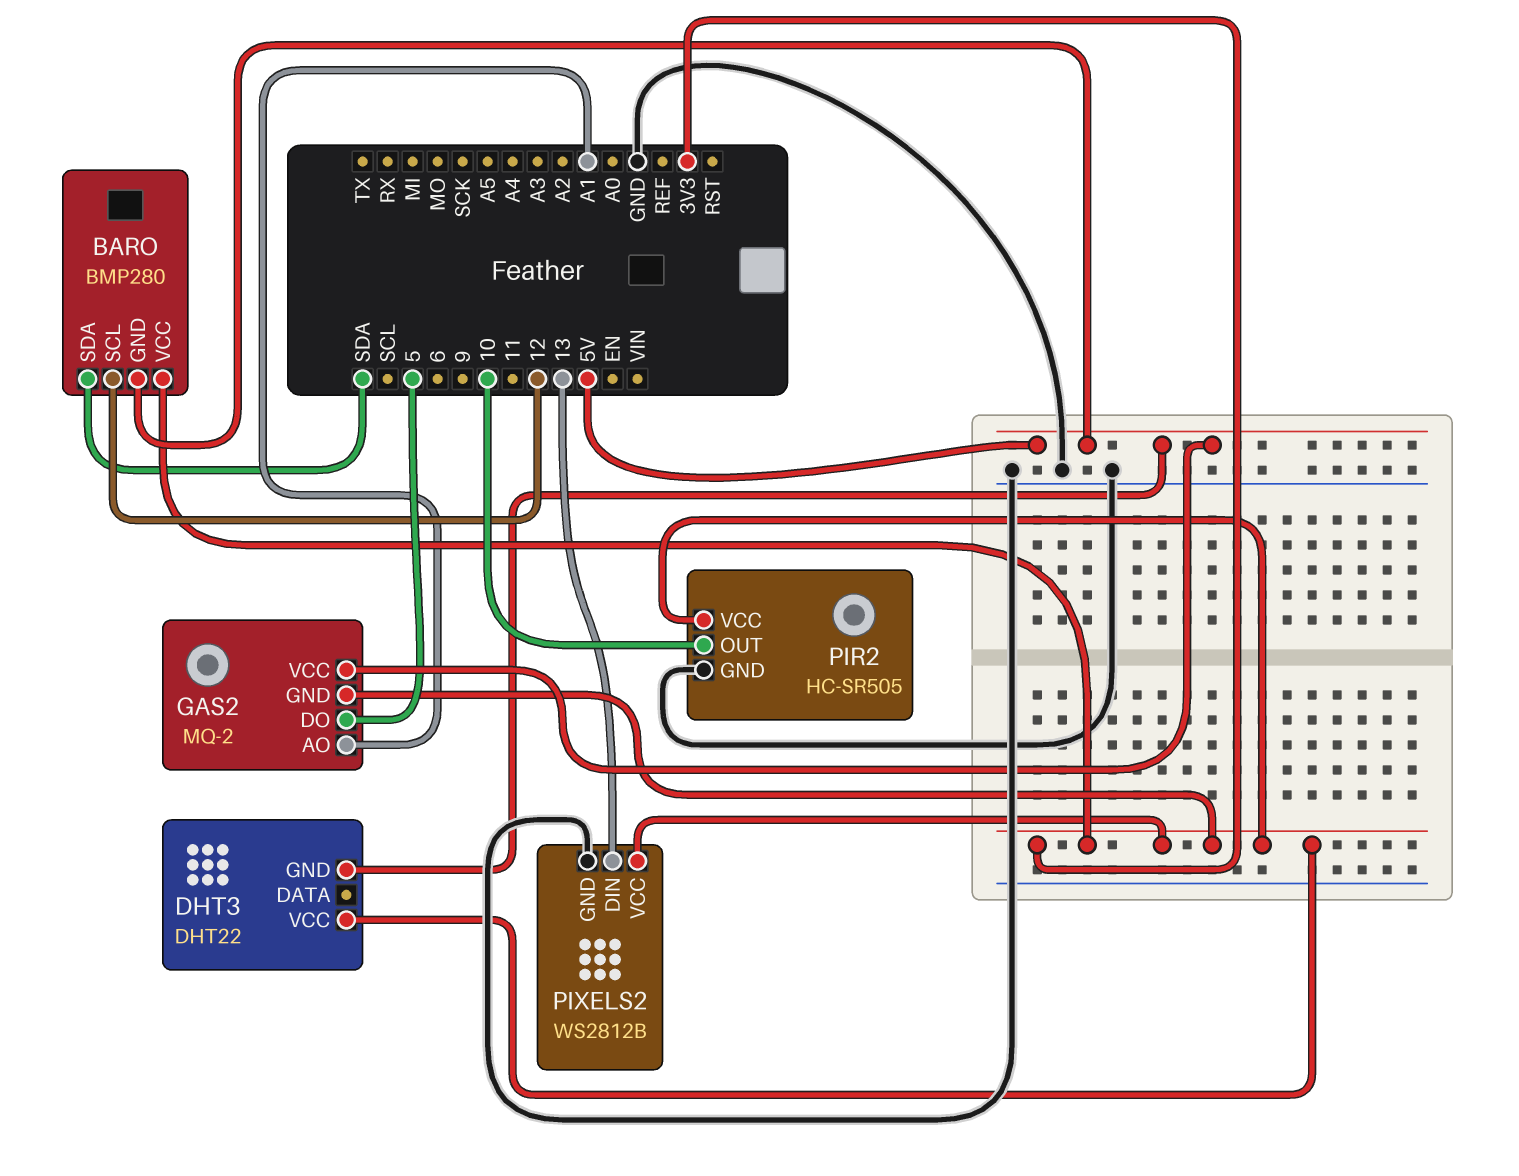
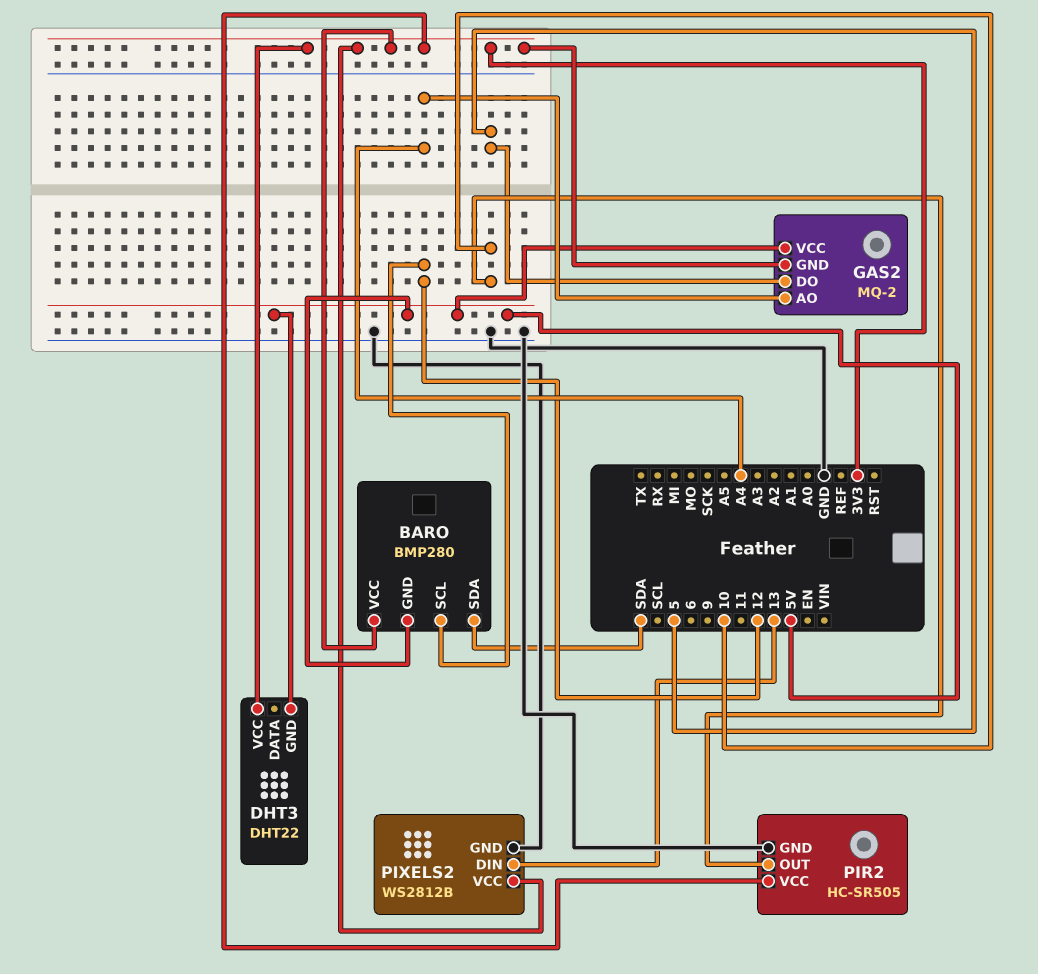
GAS2 pin AO: A1 -> A4

